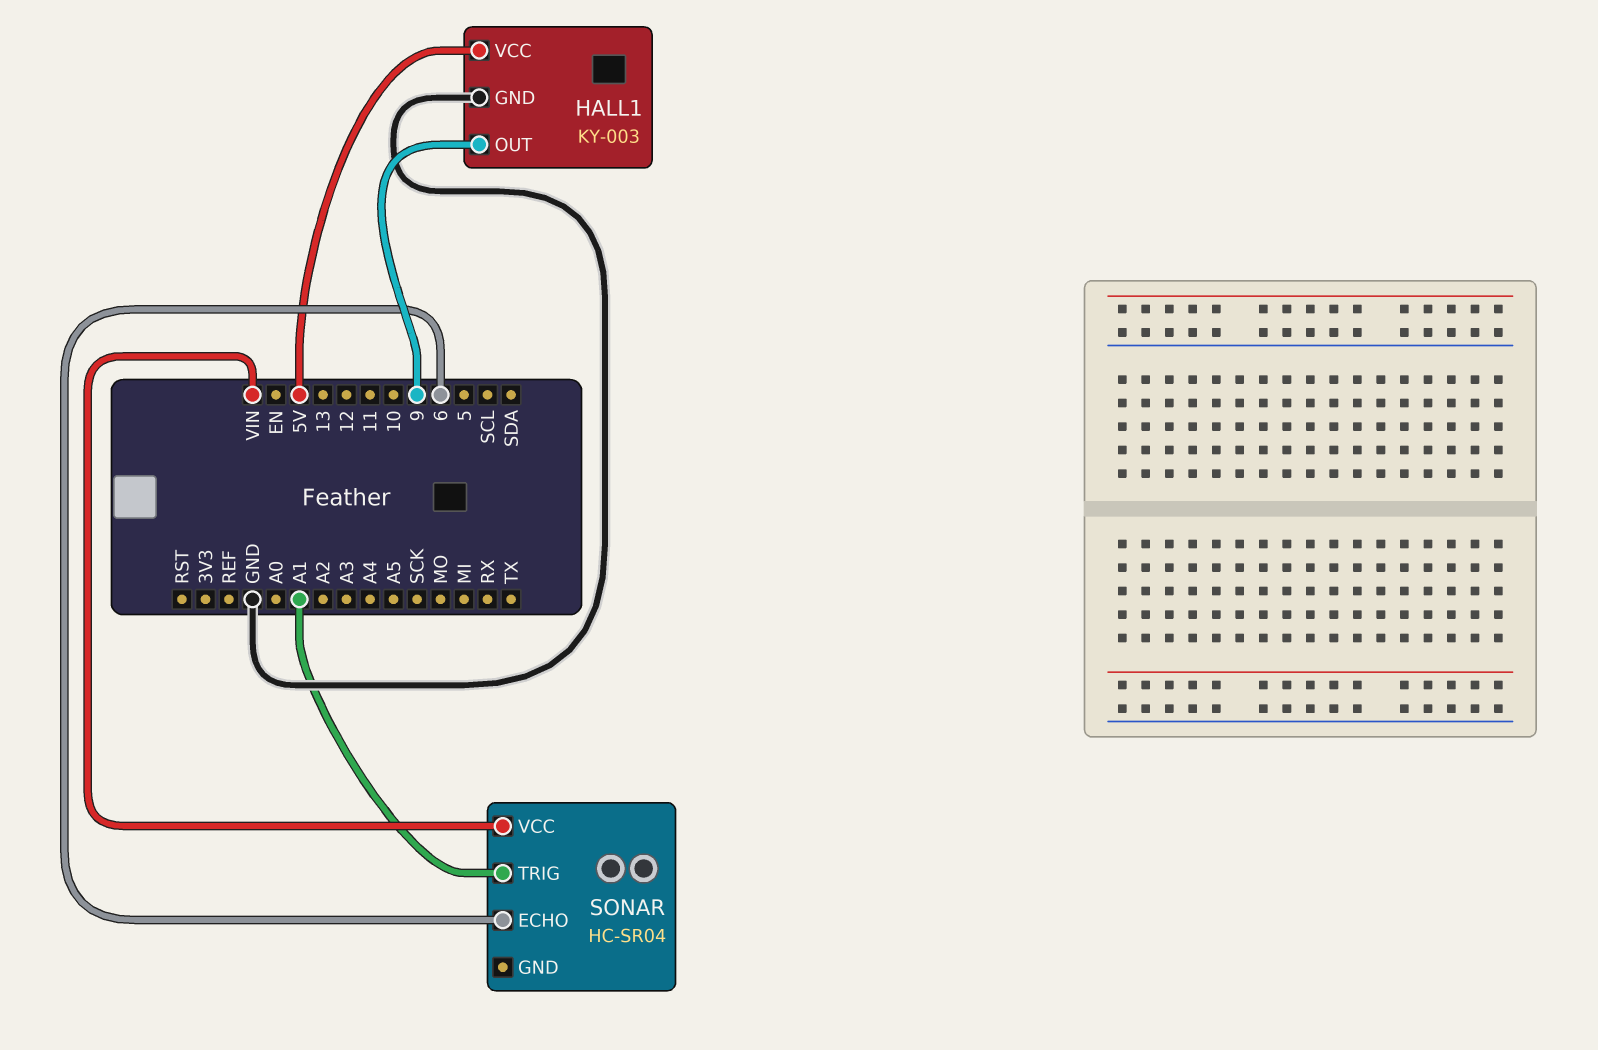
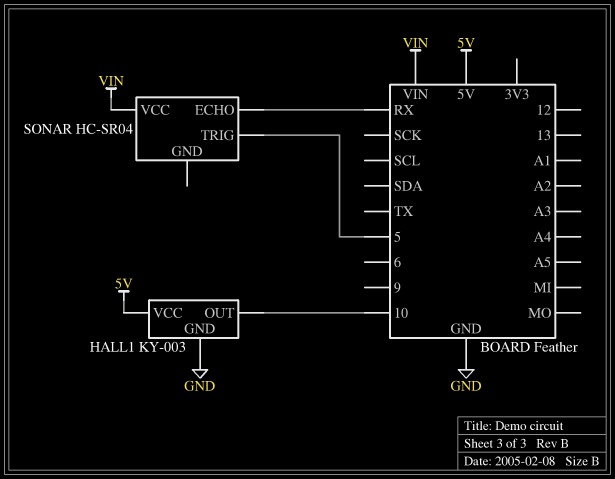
HALL1 pin OUT: 9 -> 10
SONAR pin ECHO: 6 -> RX
SONAR pin TRIG: A1 -> 5

